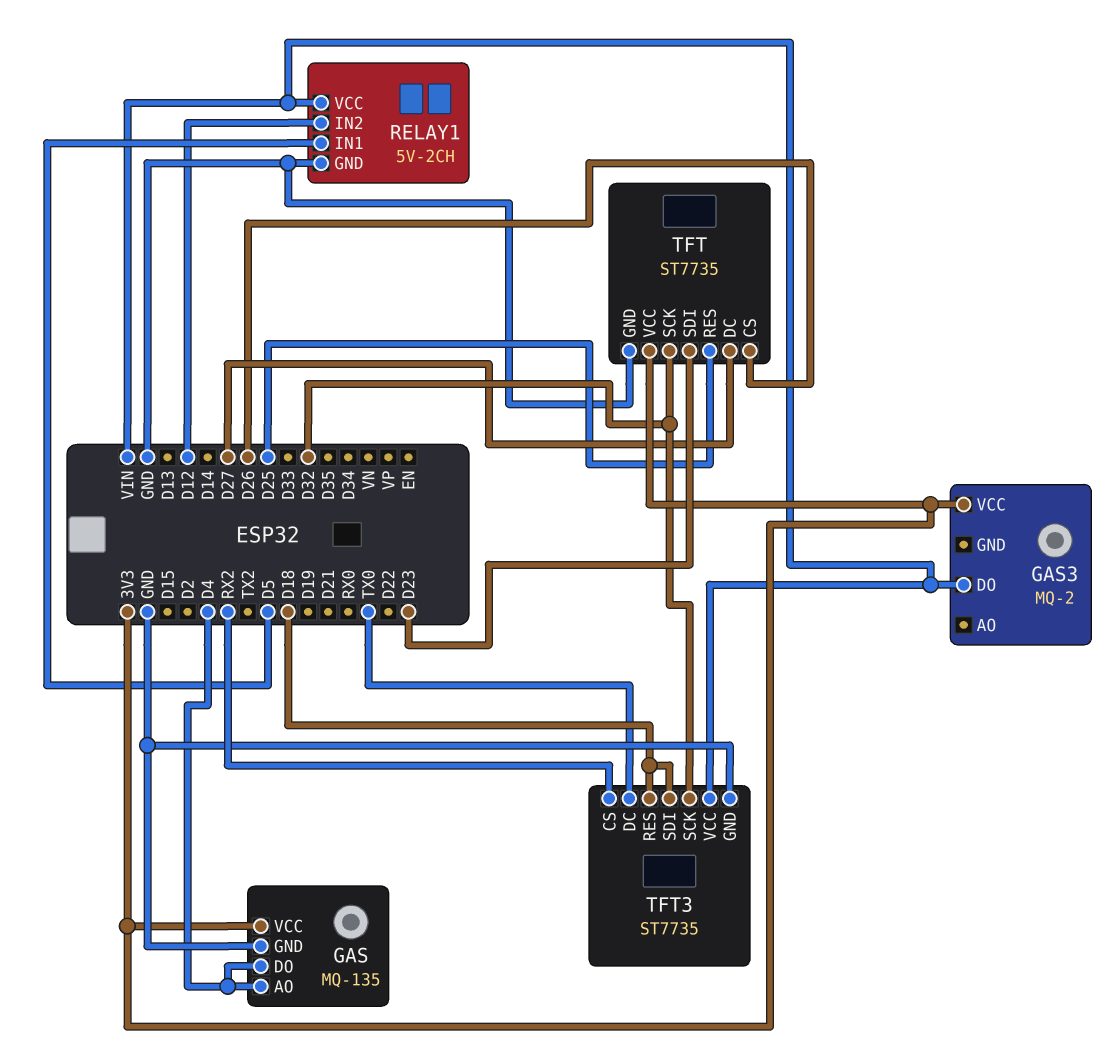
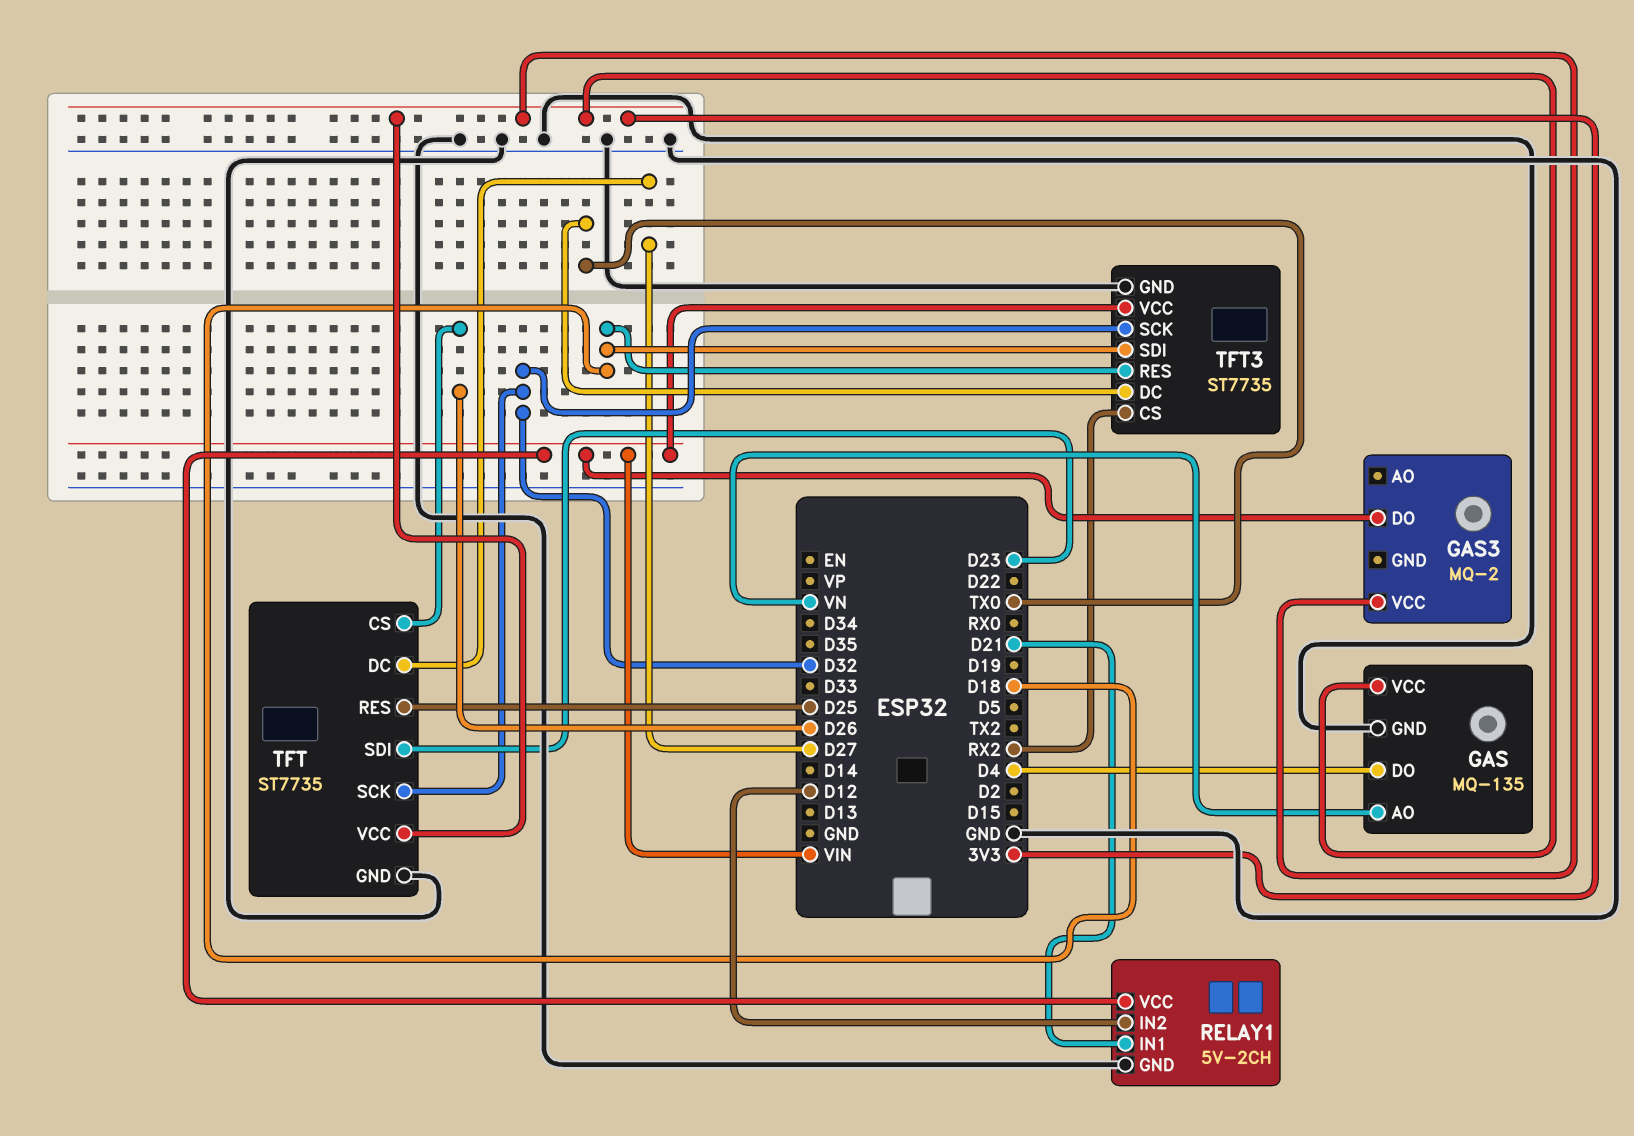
GAS pin AO: D4 -> VN
RELAY1 pin IN1: D5 -> D21

